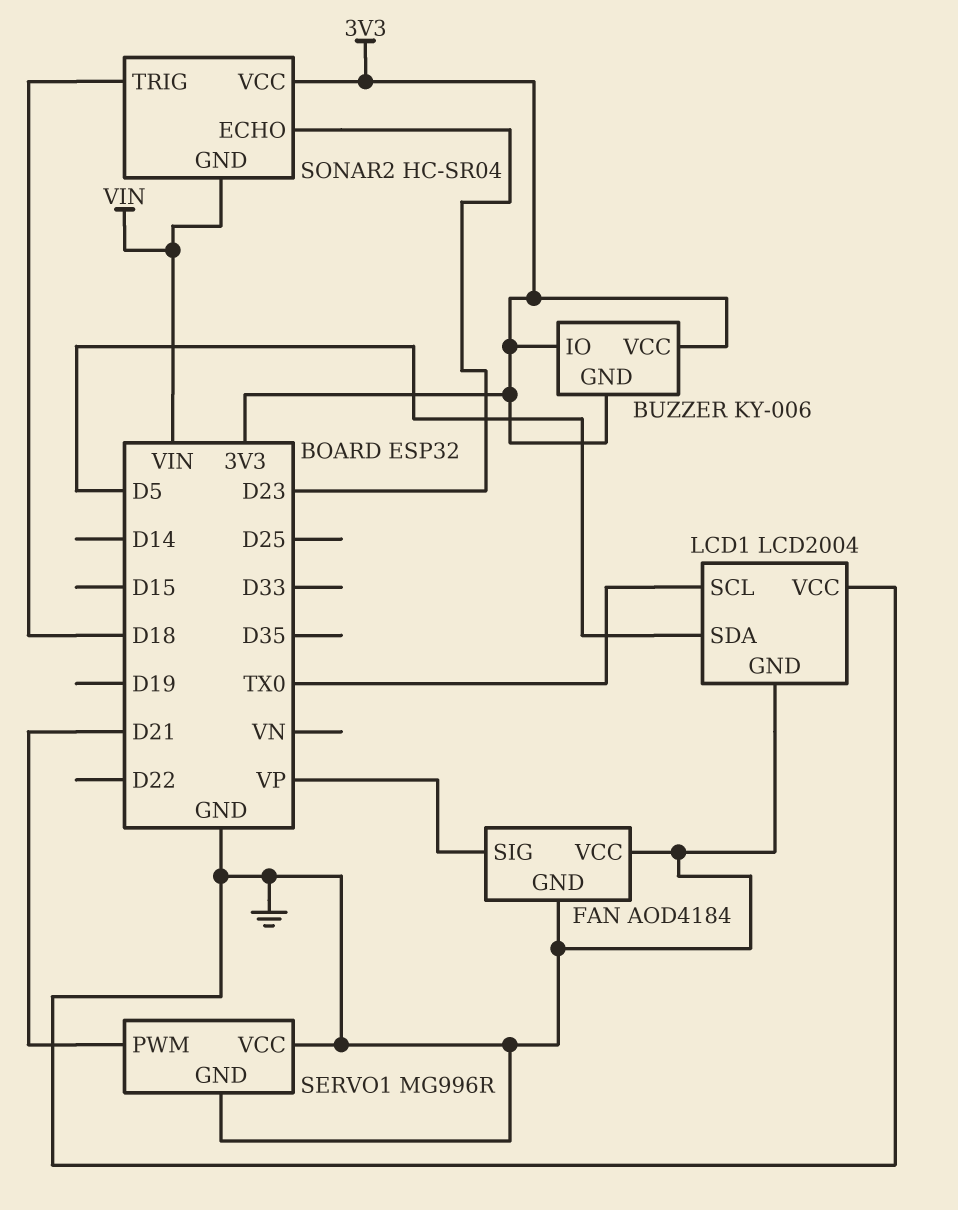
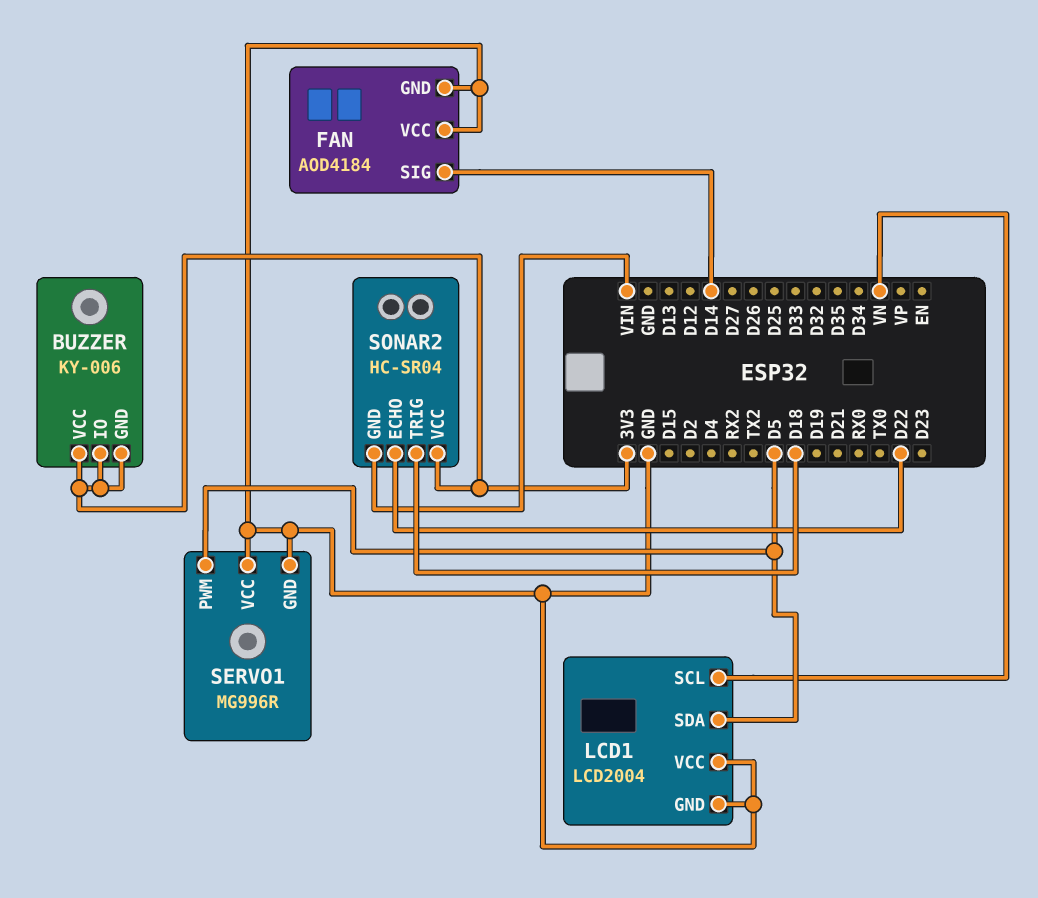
FAN pin SIG: VP -> D14
LCD1 pin SCL: TX0 -> VN
SERVO1 pin PWM: D21 -> D5
SONAR2 pin ECHO: D23 -> D22

